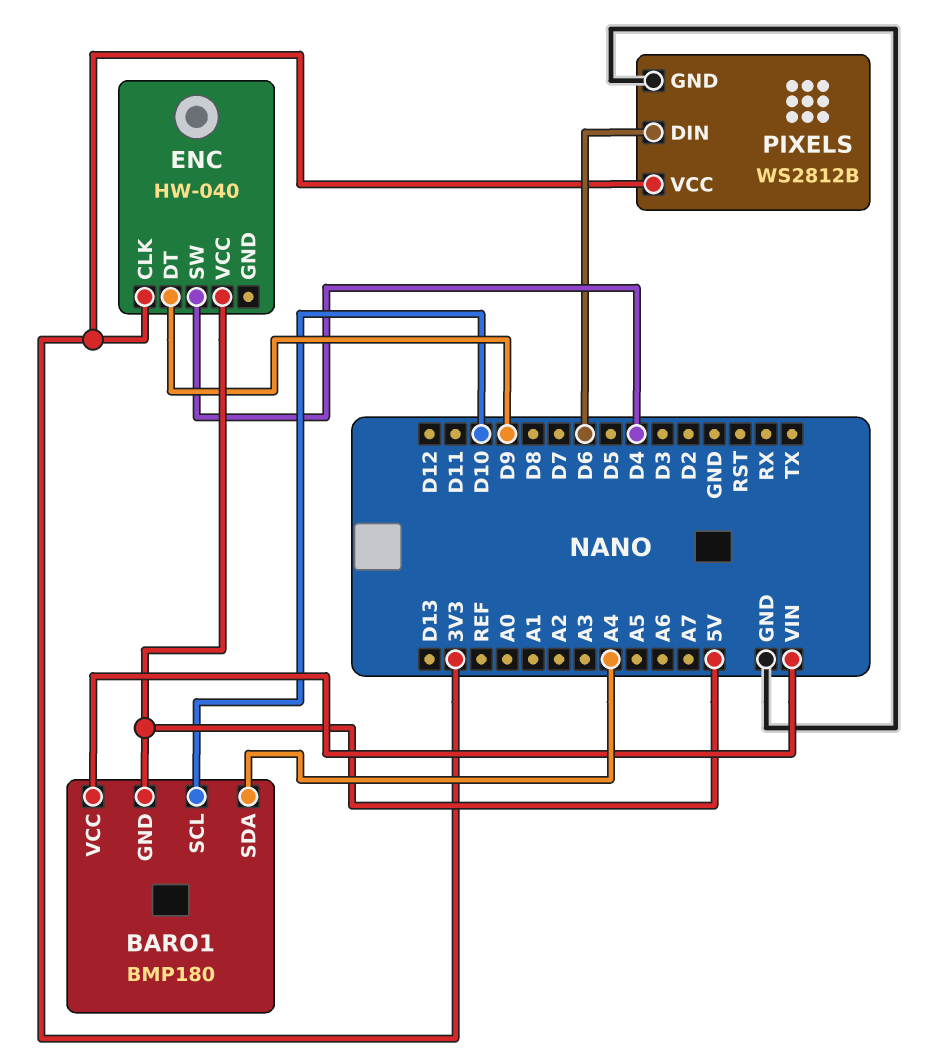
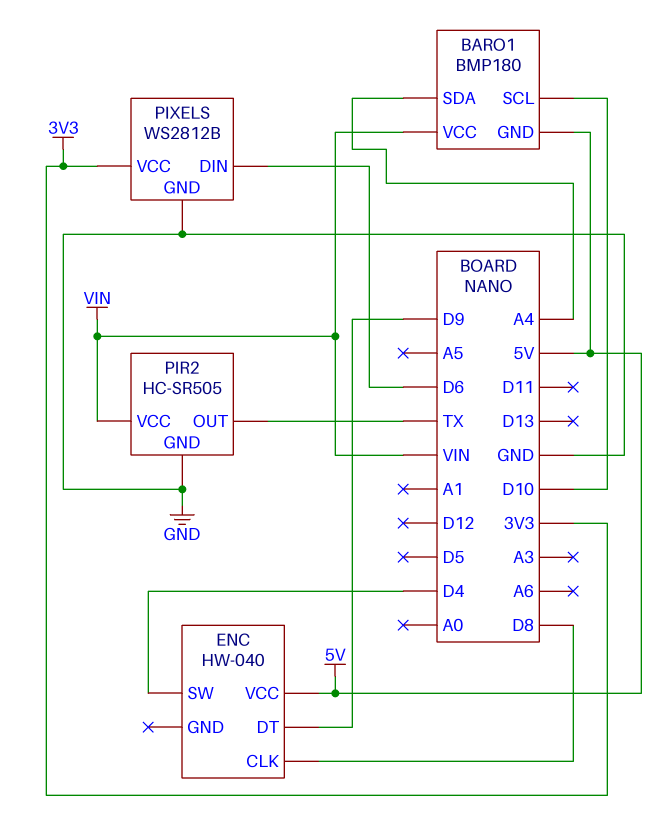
ENC pin CLK: 3V3 -> D8
PIR2: none -> HC-SR505
PIR2 pin GND: none -> GND
PIR2 pin OUT: none -> TX
PIR2 pin VCC: none -> VIN

